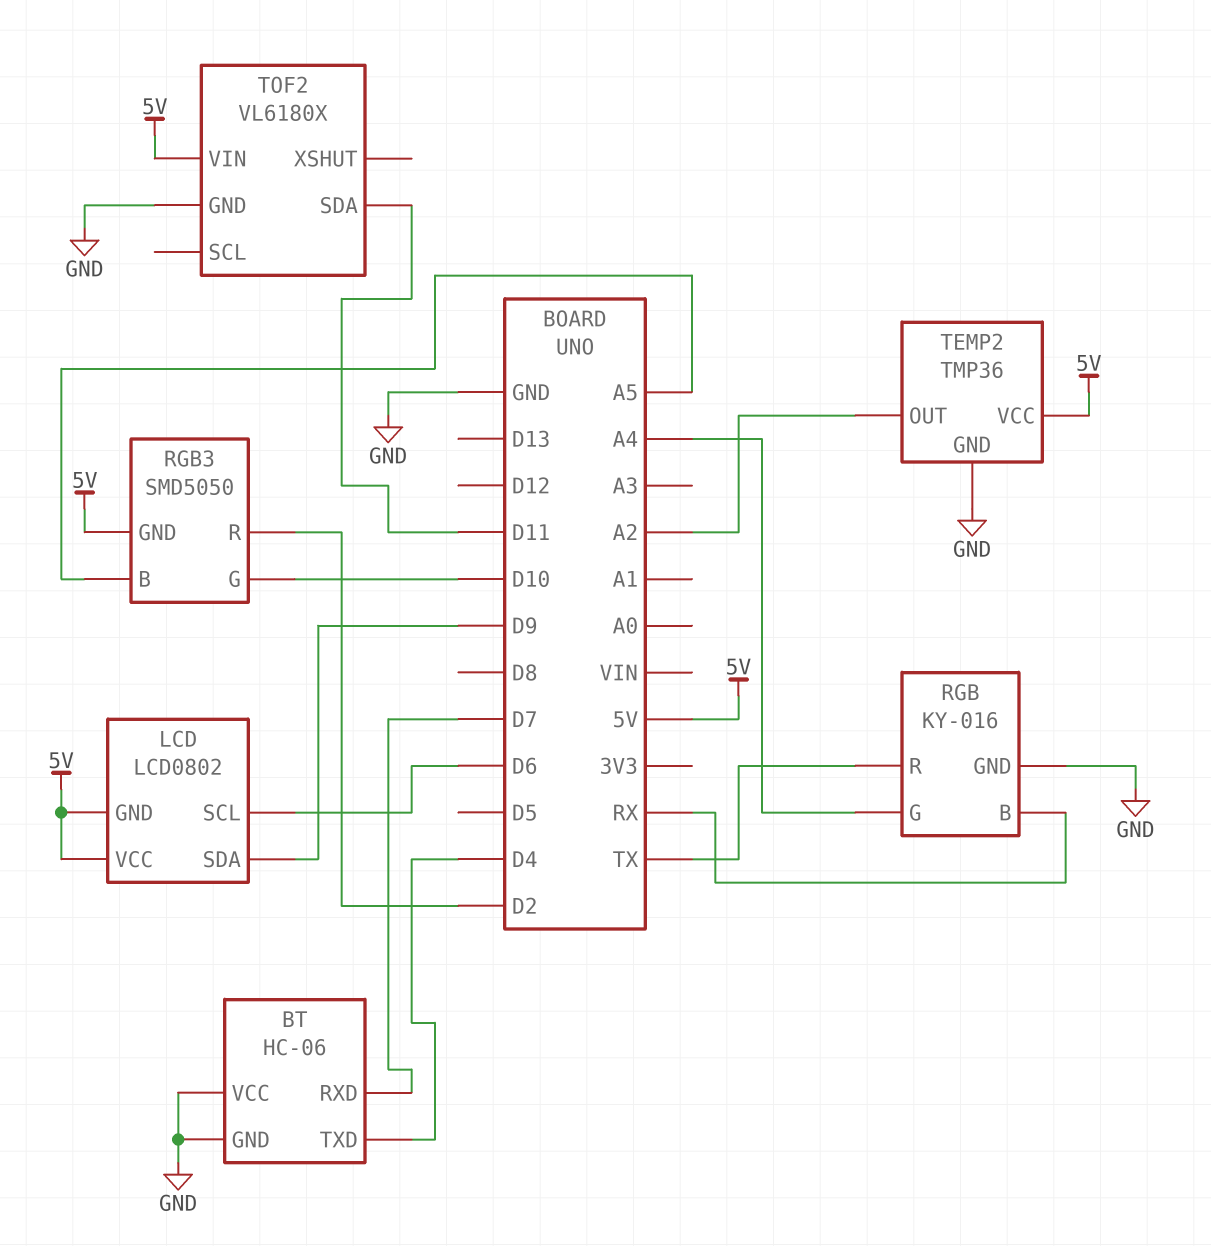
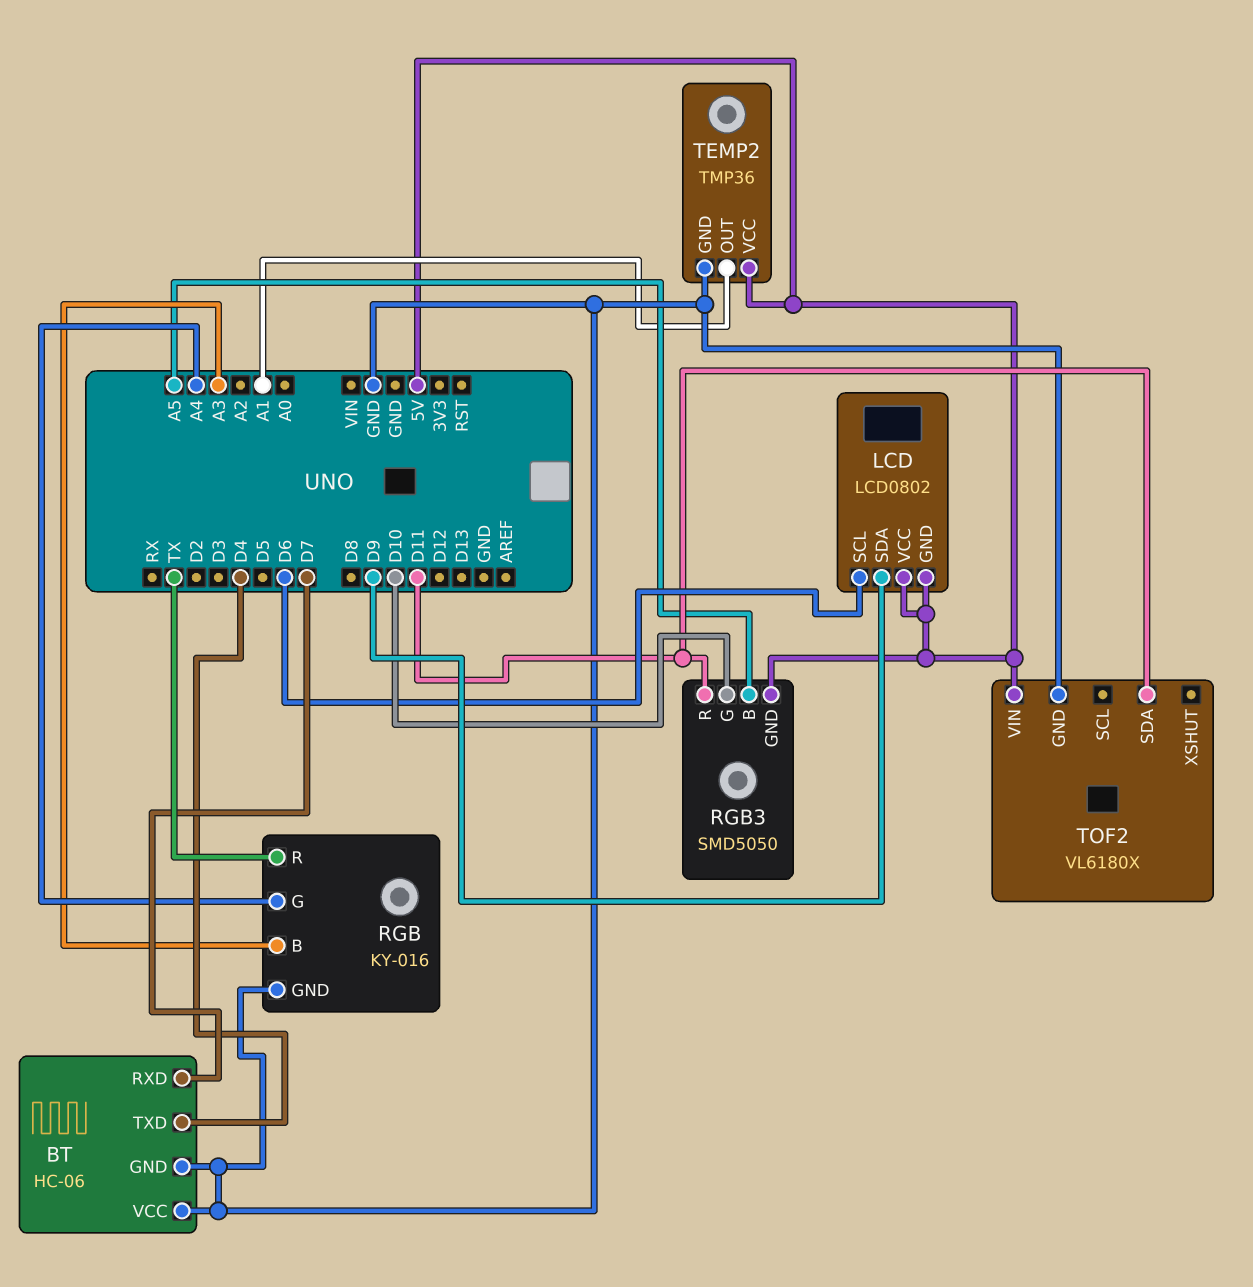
RGB pin B: RX -> A3
RGB3 pin R: D2 -> D11
TEMP2 pin OUT: A2 -> A1

